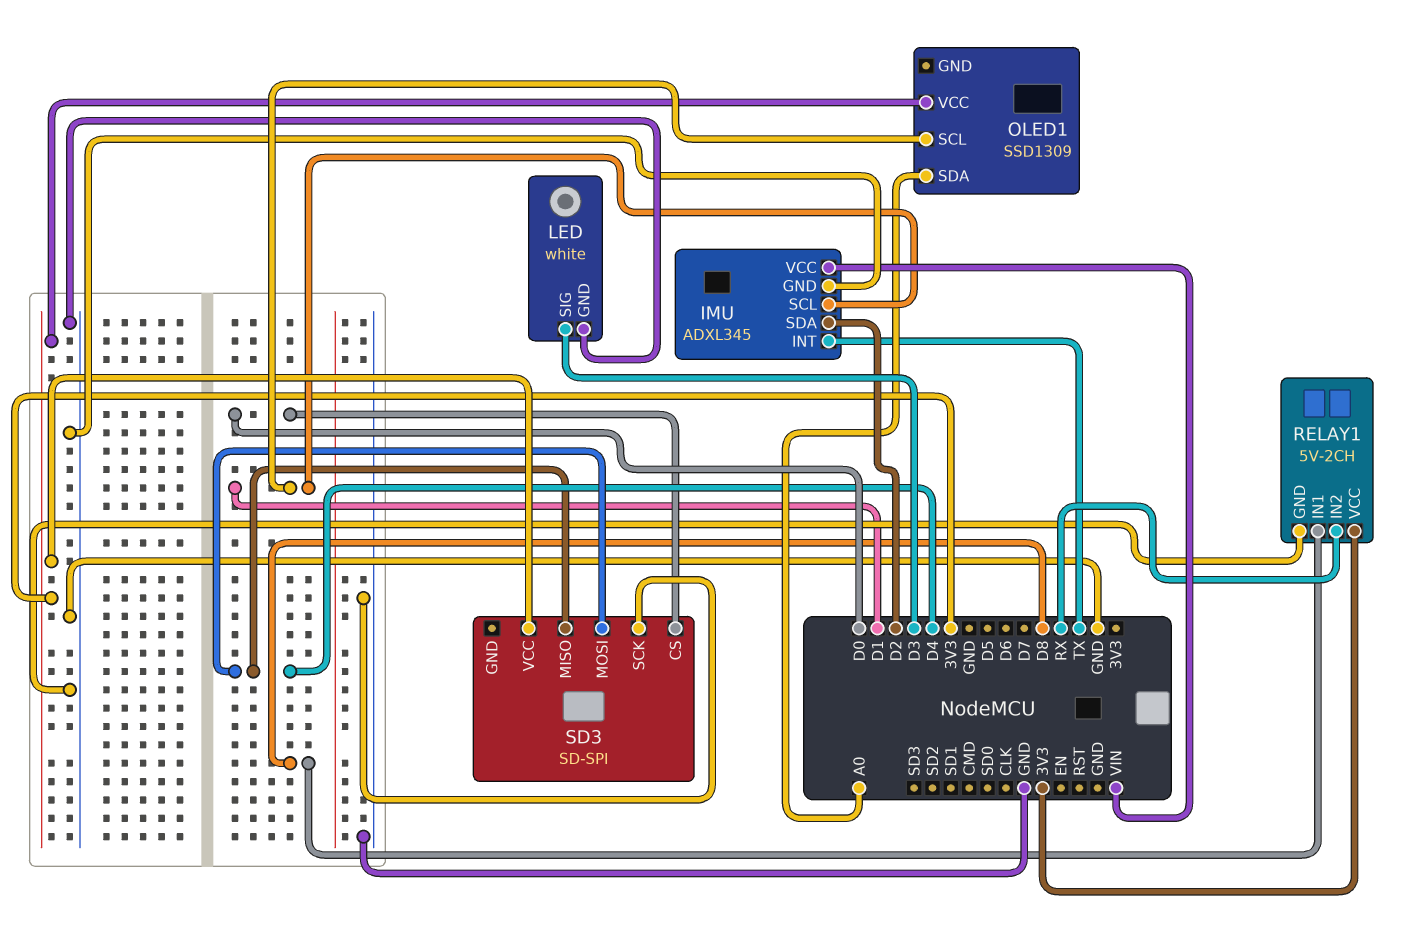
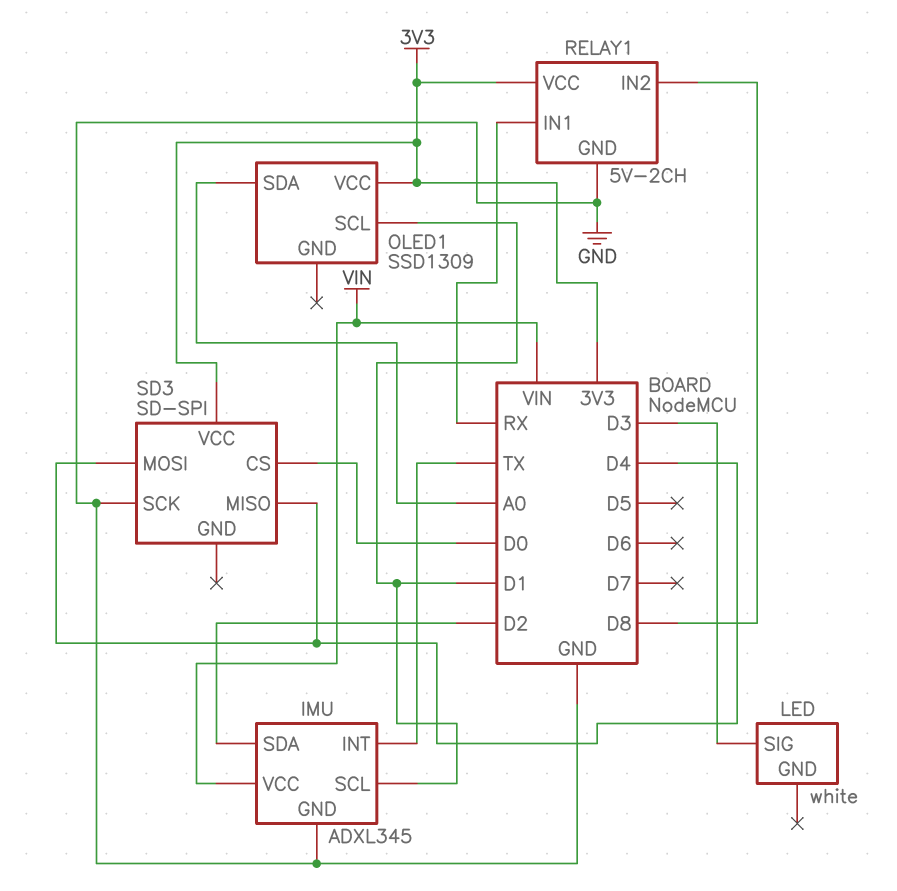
LED pin GND: GND -> none
RELAY1 pin IN1: D8 -> RX
RELAY1 pin IN2: RX -> D8

